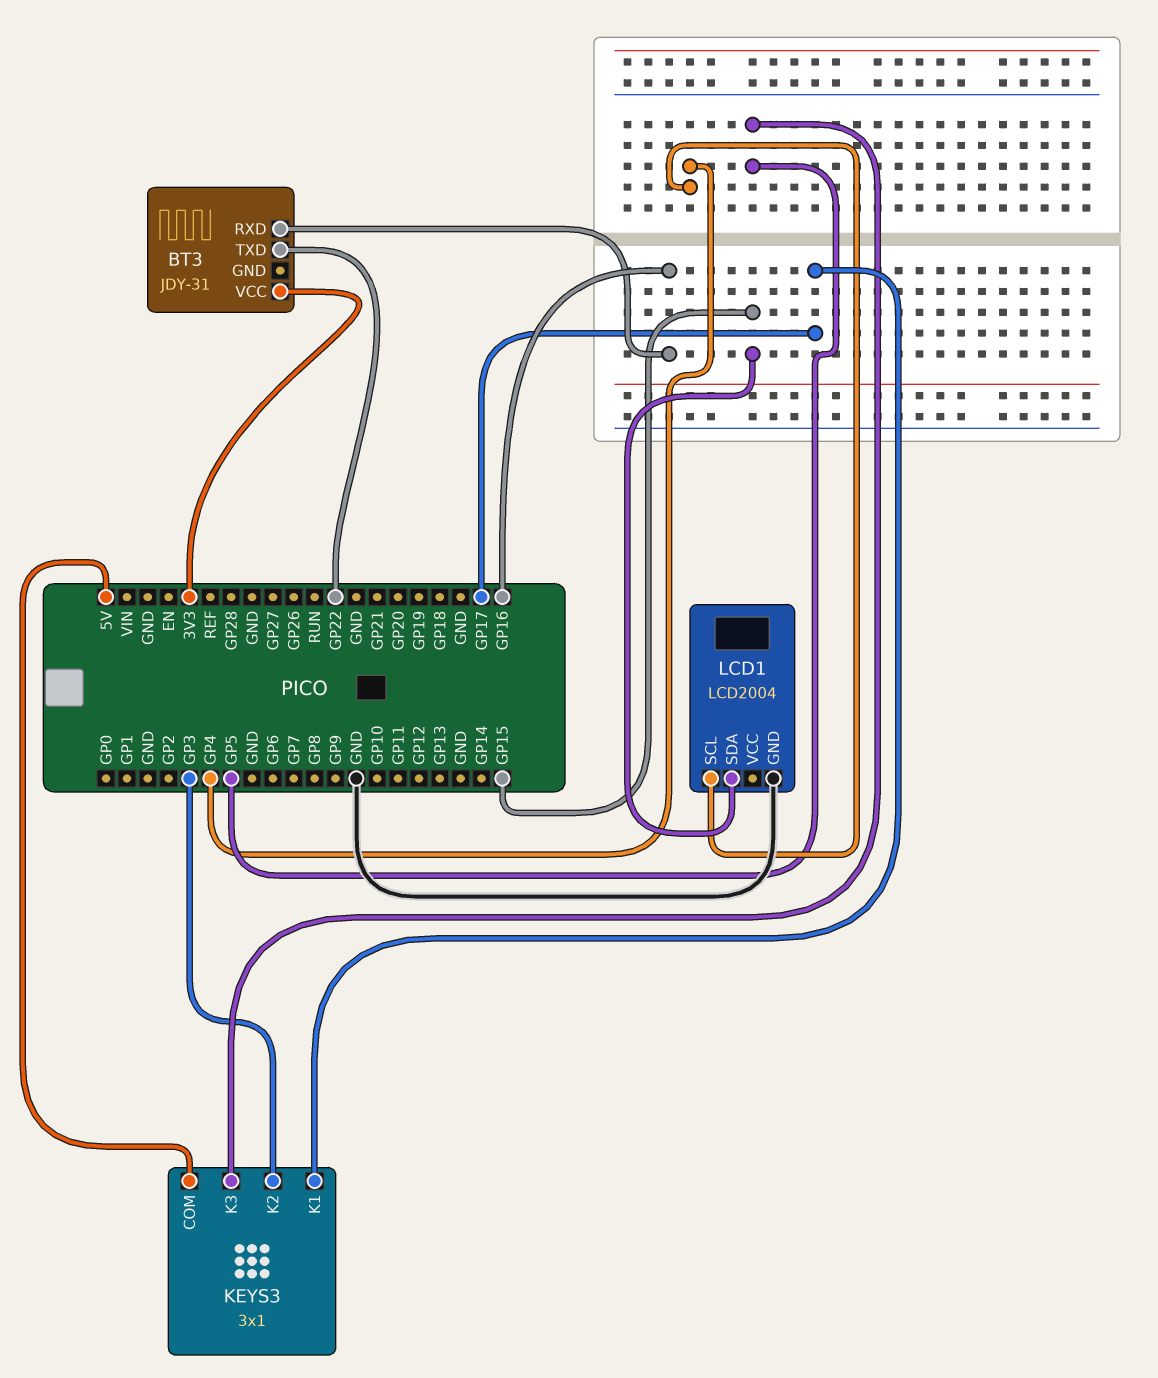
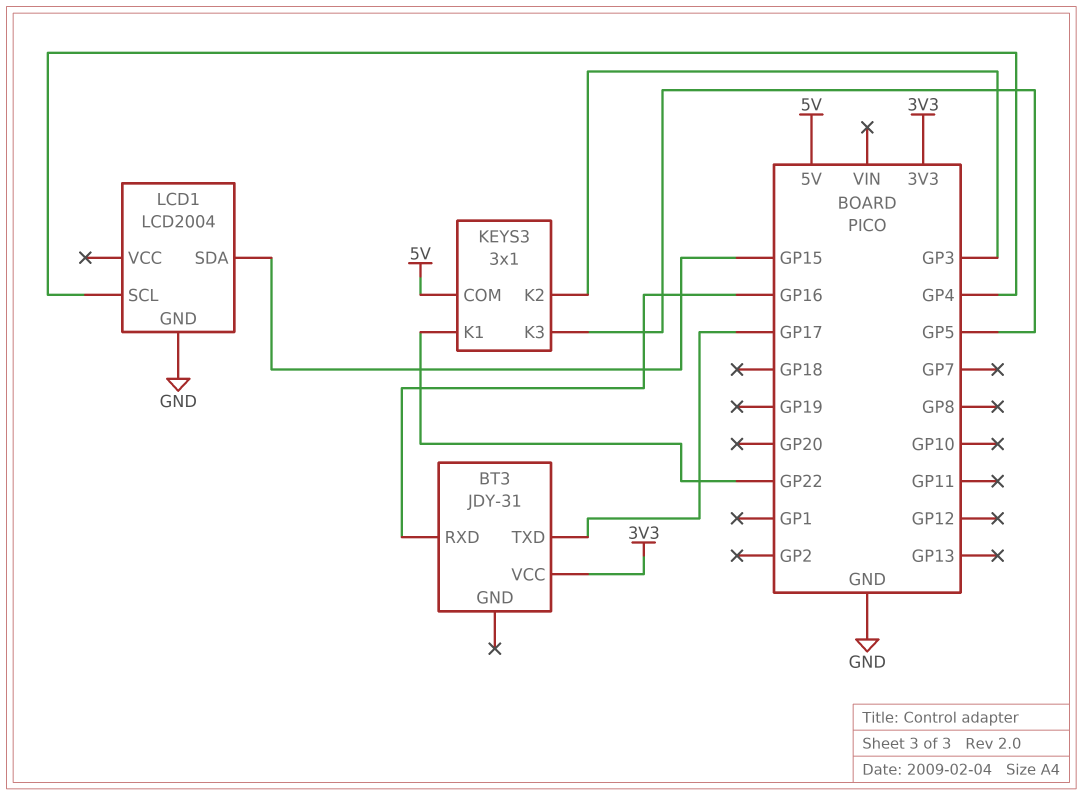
BT3 pin TXD: GP22 -> GP17
KEYS3 pin K1: GP17 -> GP22

